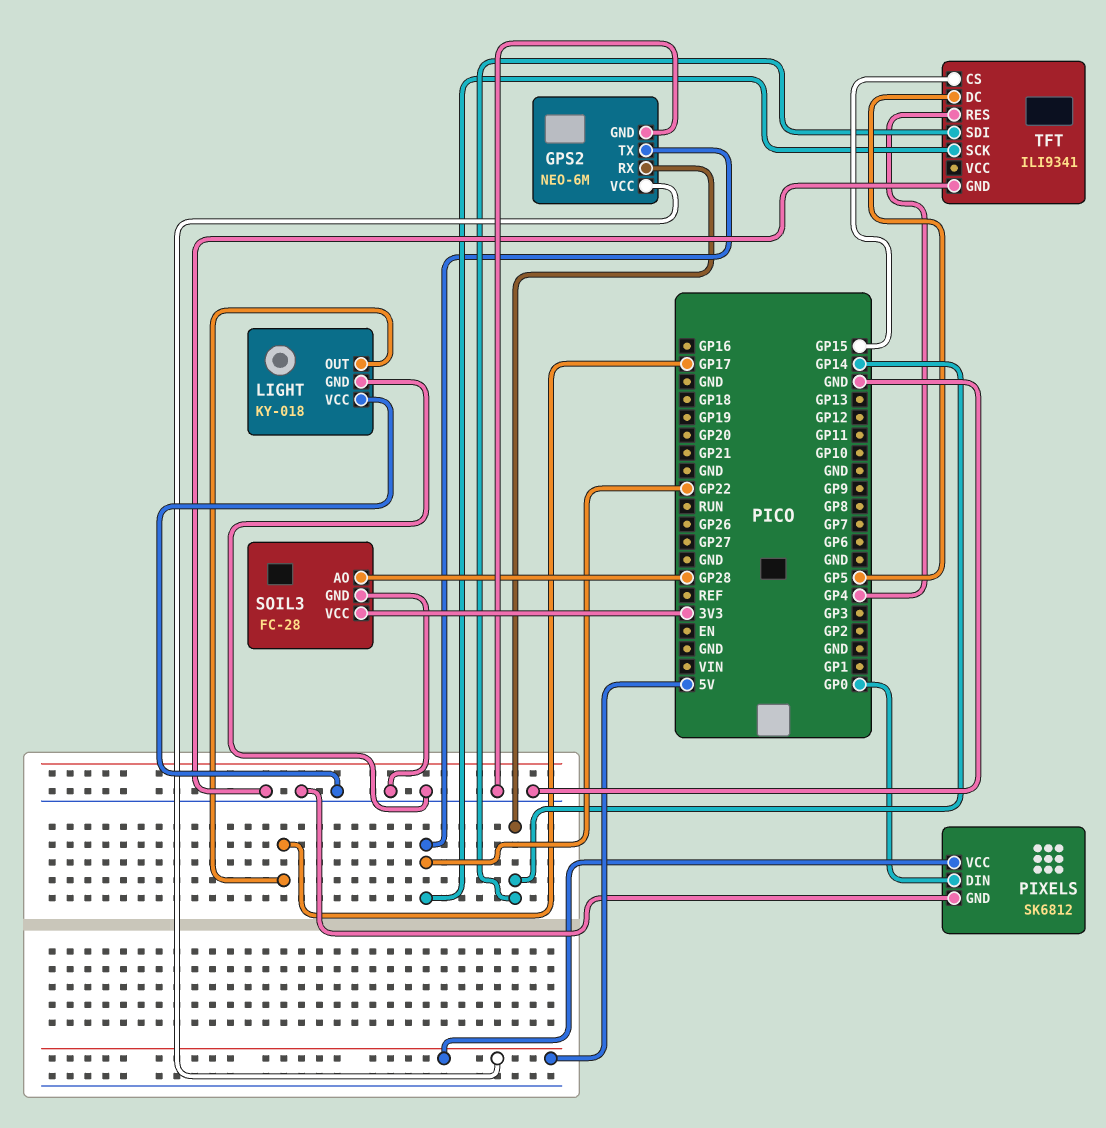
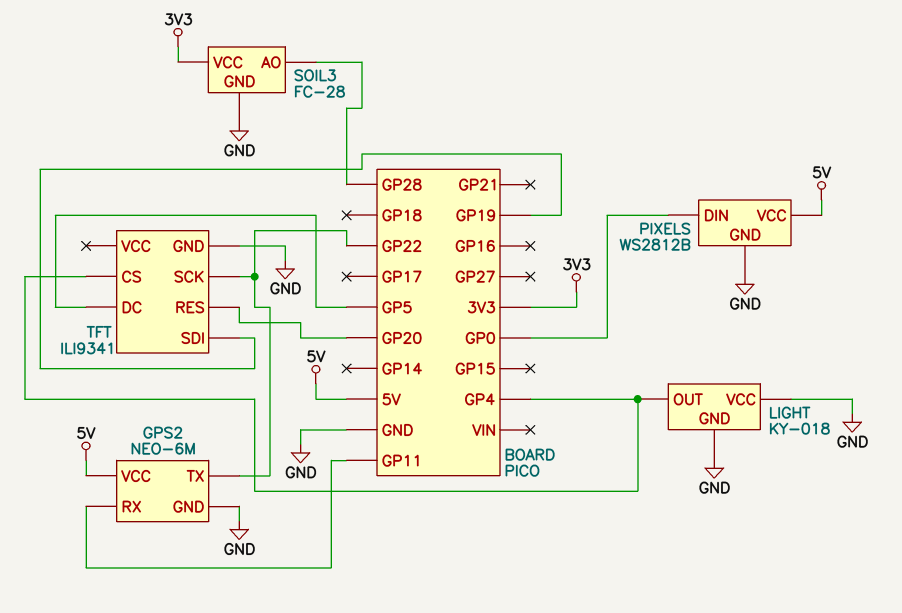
GPS2 pin RX: GP14 -> GP11
LIGHT pin OUT: GP17 -> GP4
PIXELS: SK6812 -> WS2812B
TFT pin CS: GP15 -> GP4
TFT pin RES: GP4 -> GP20
TFT pin SDI: GP14 -> GP19

